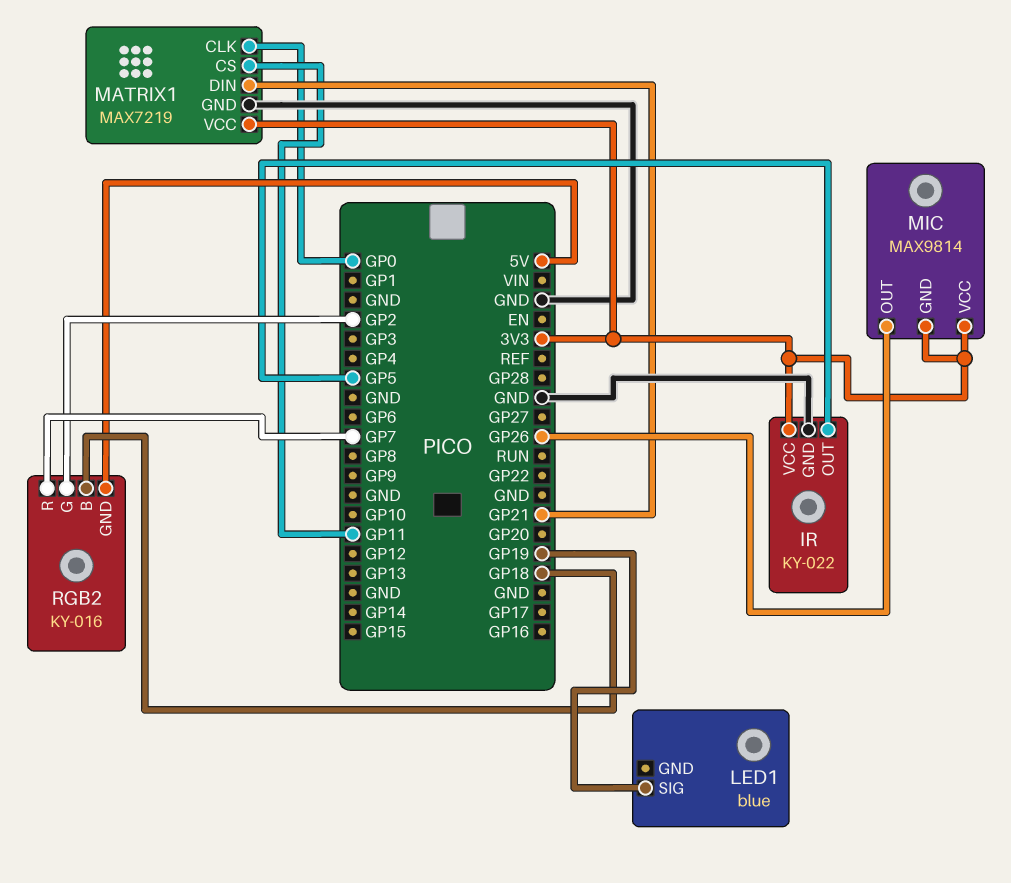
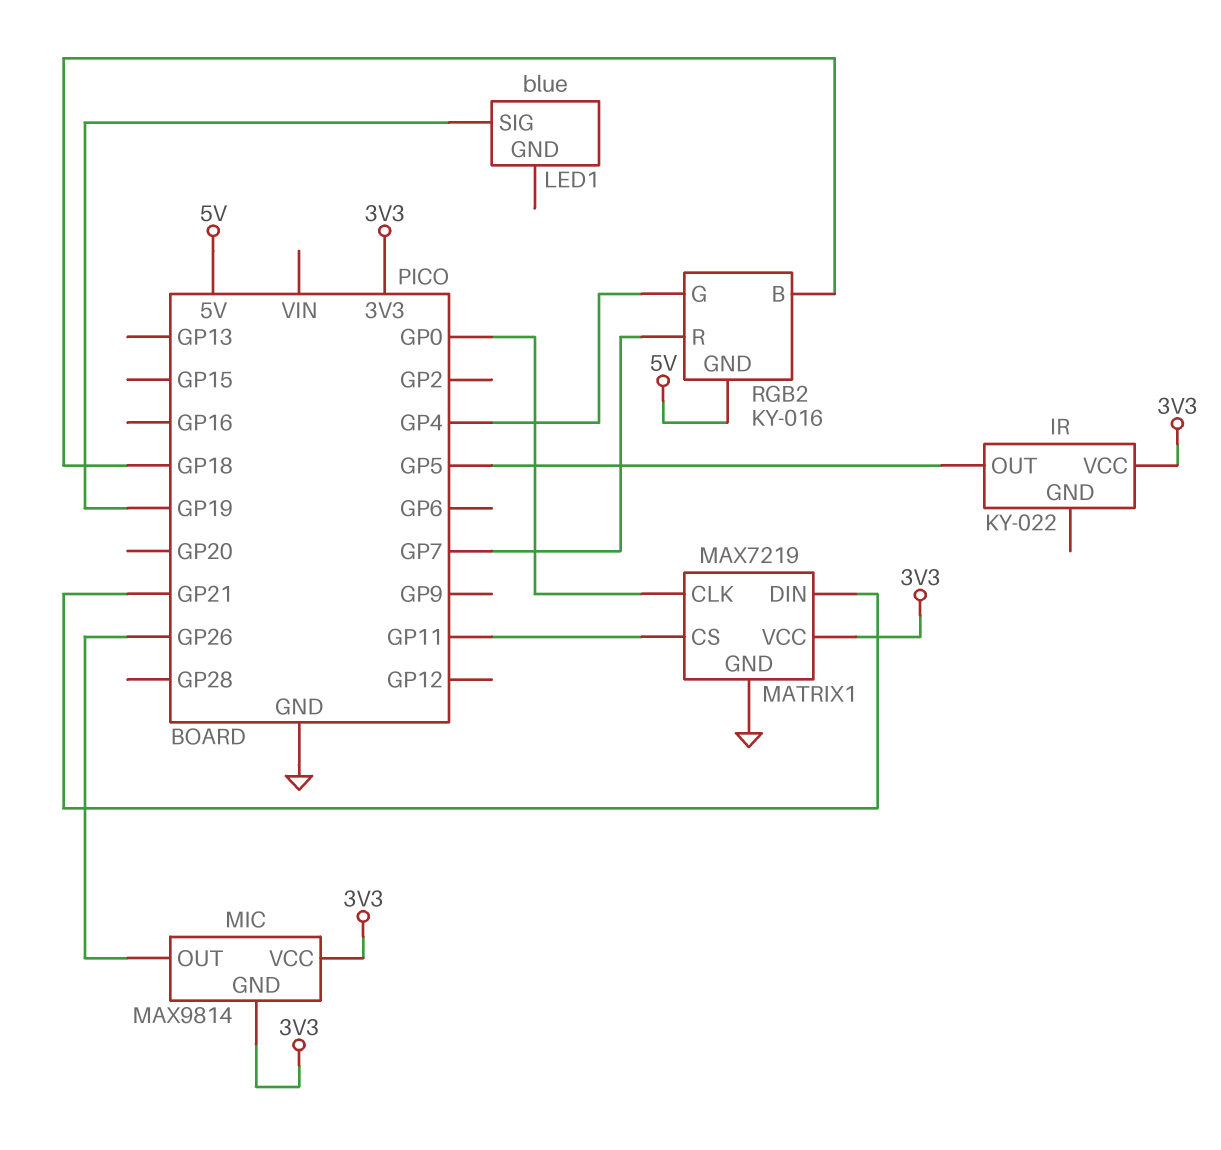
IR pin GND: GND -> none
RGB2 pin G: GP2 -> GP4

